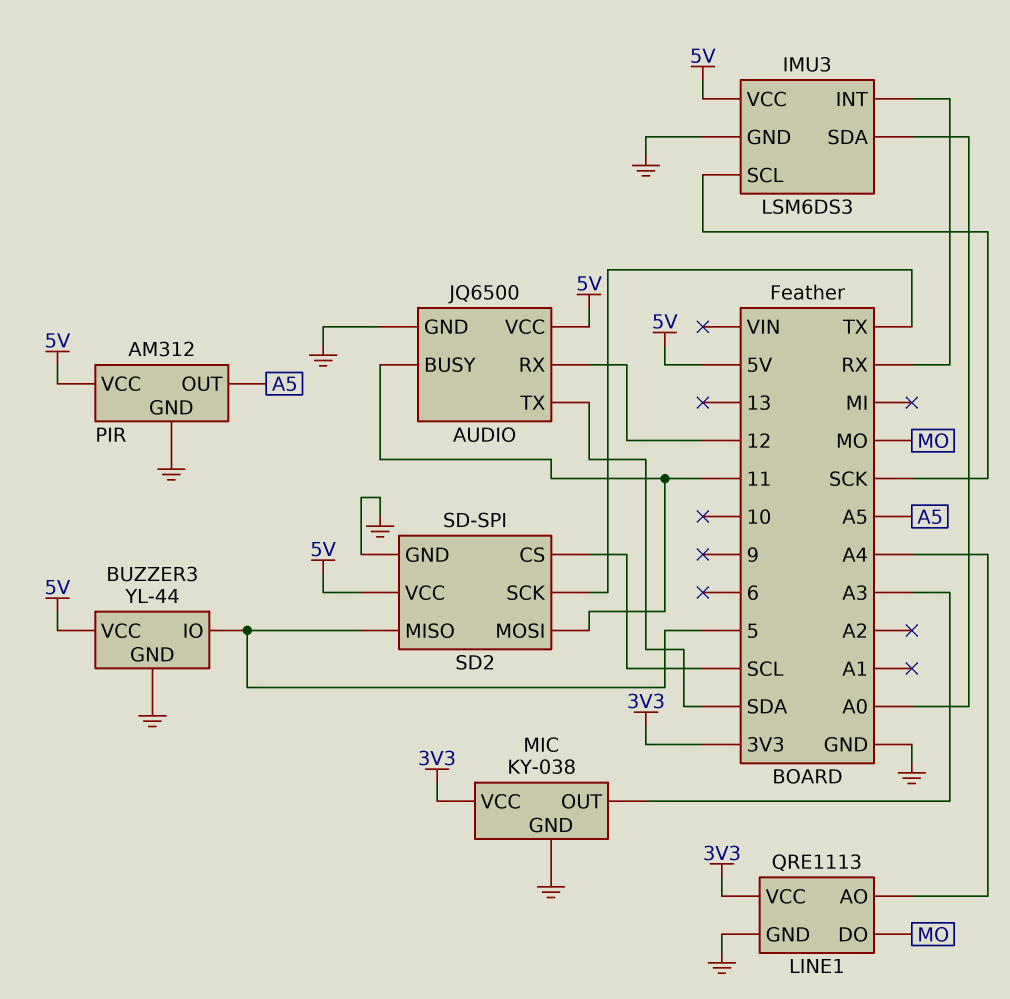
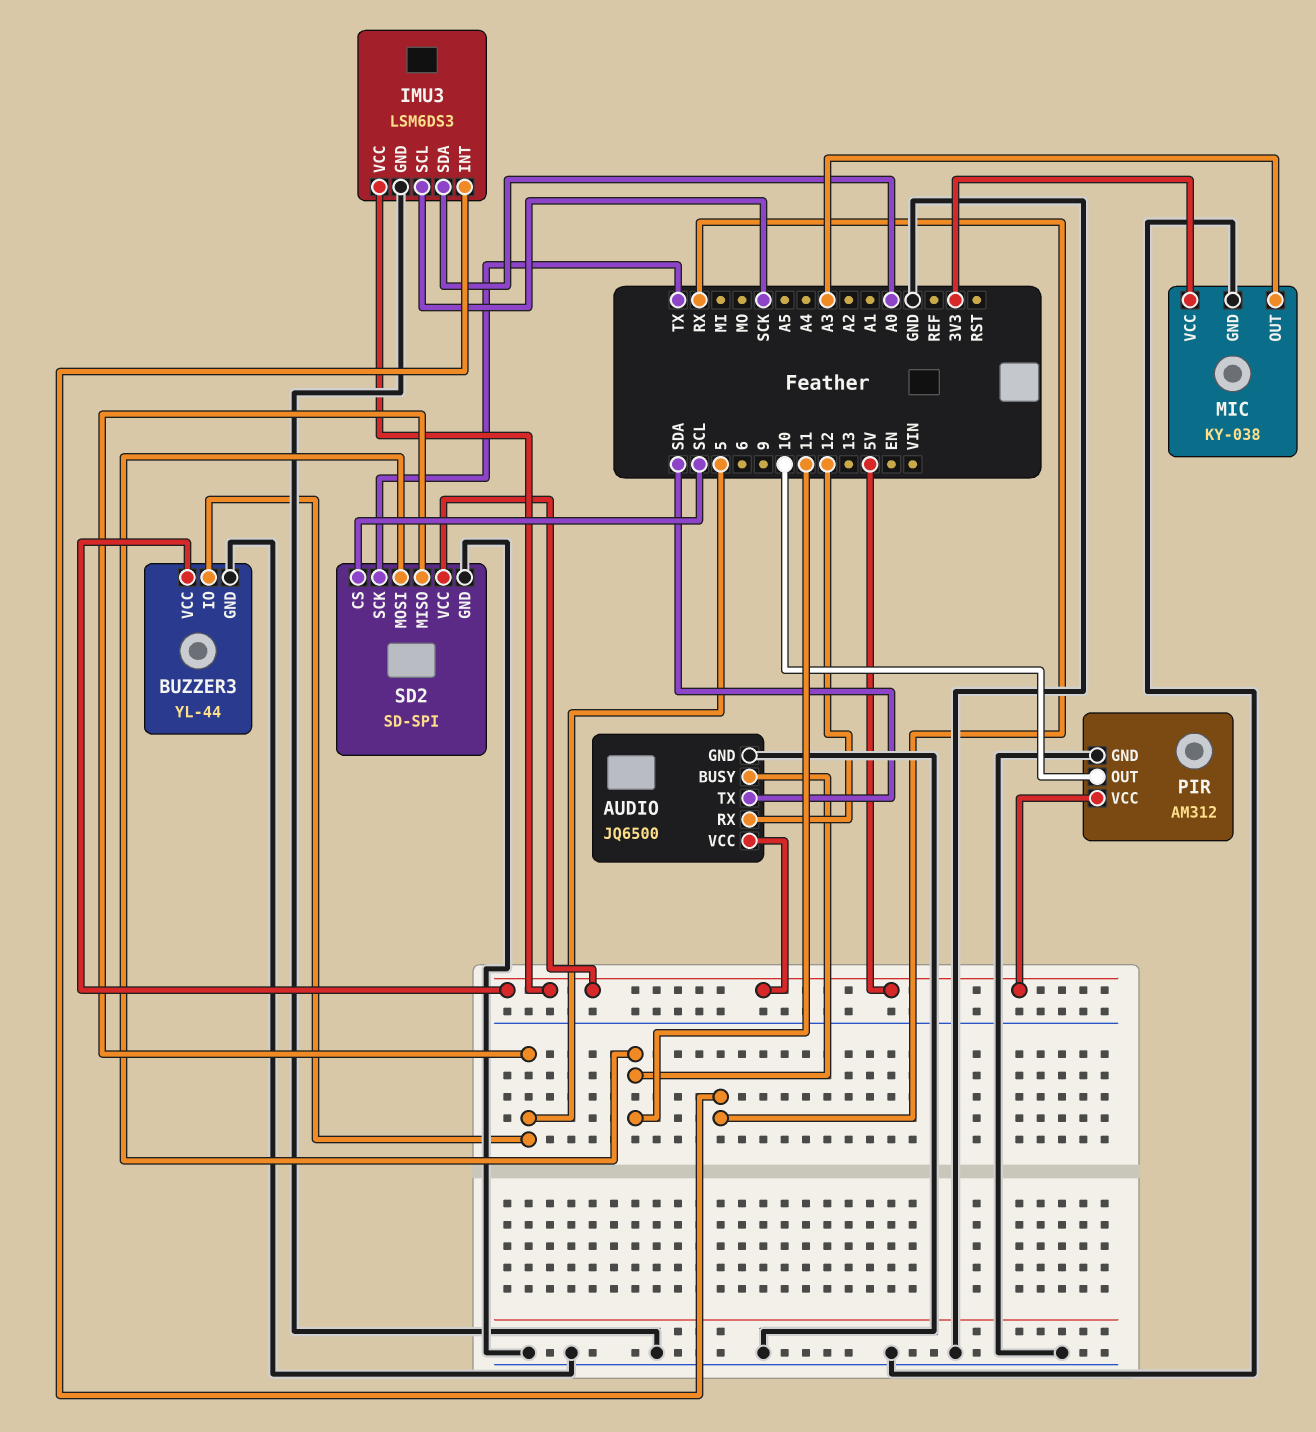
LINE1: QRE1113 -> none
LINE1 pin AO: A4 -> none
LINE1 pin DO: MO -> none
LINE1 pin GND: GND -> none
LINE1 pin VCC: 3V3 -> none
PIR pin OUT: A5 -> 10

